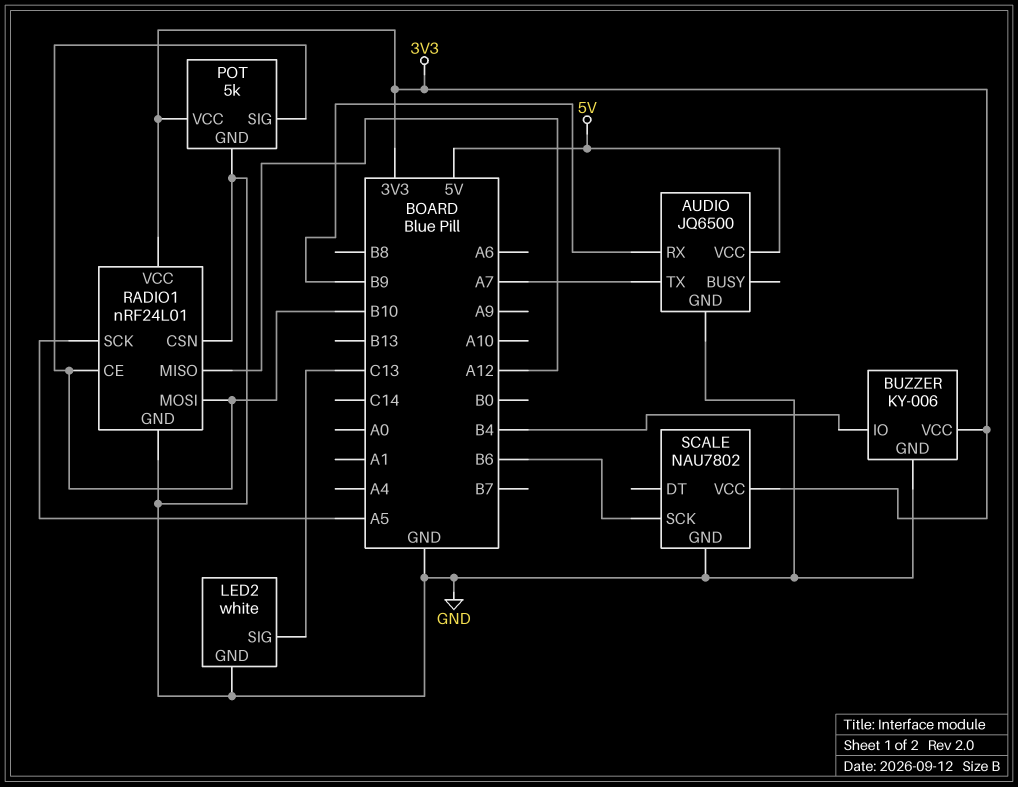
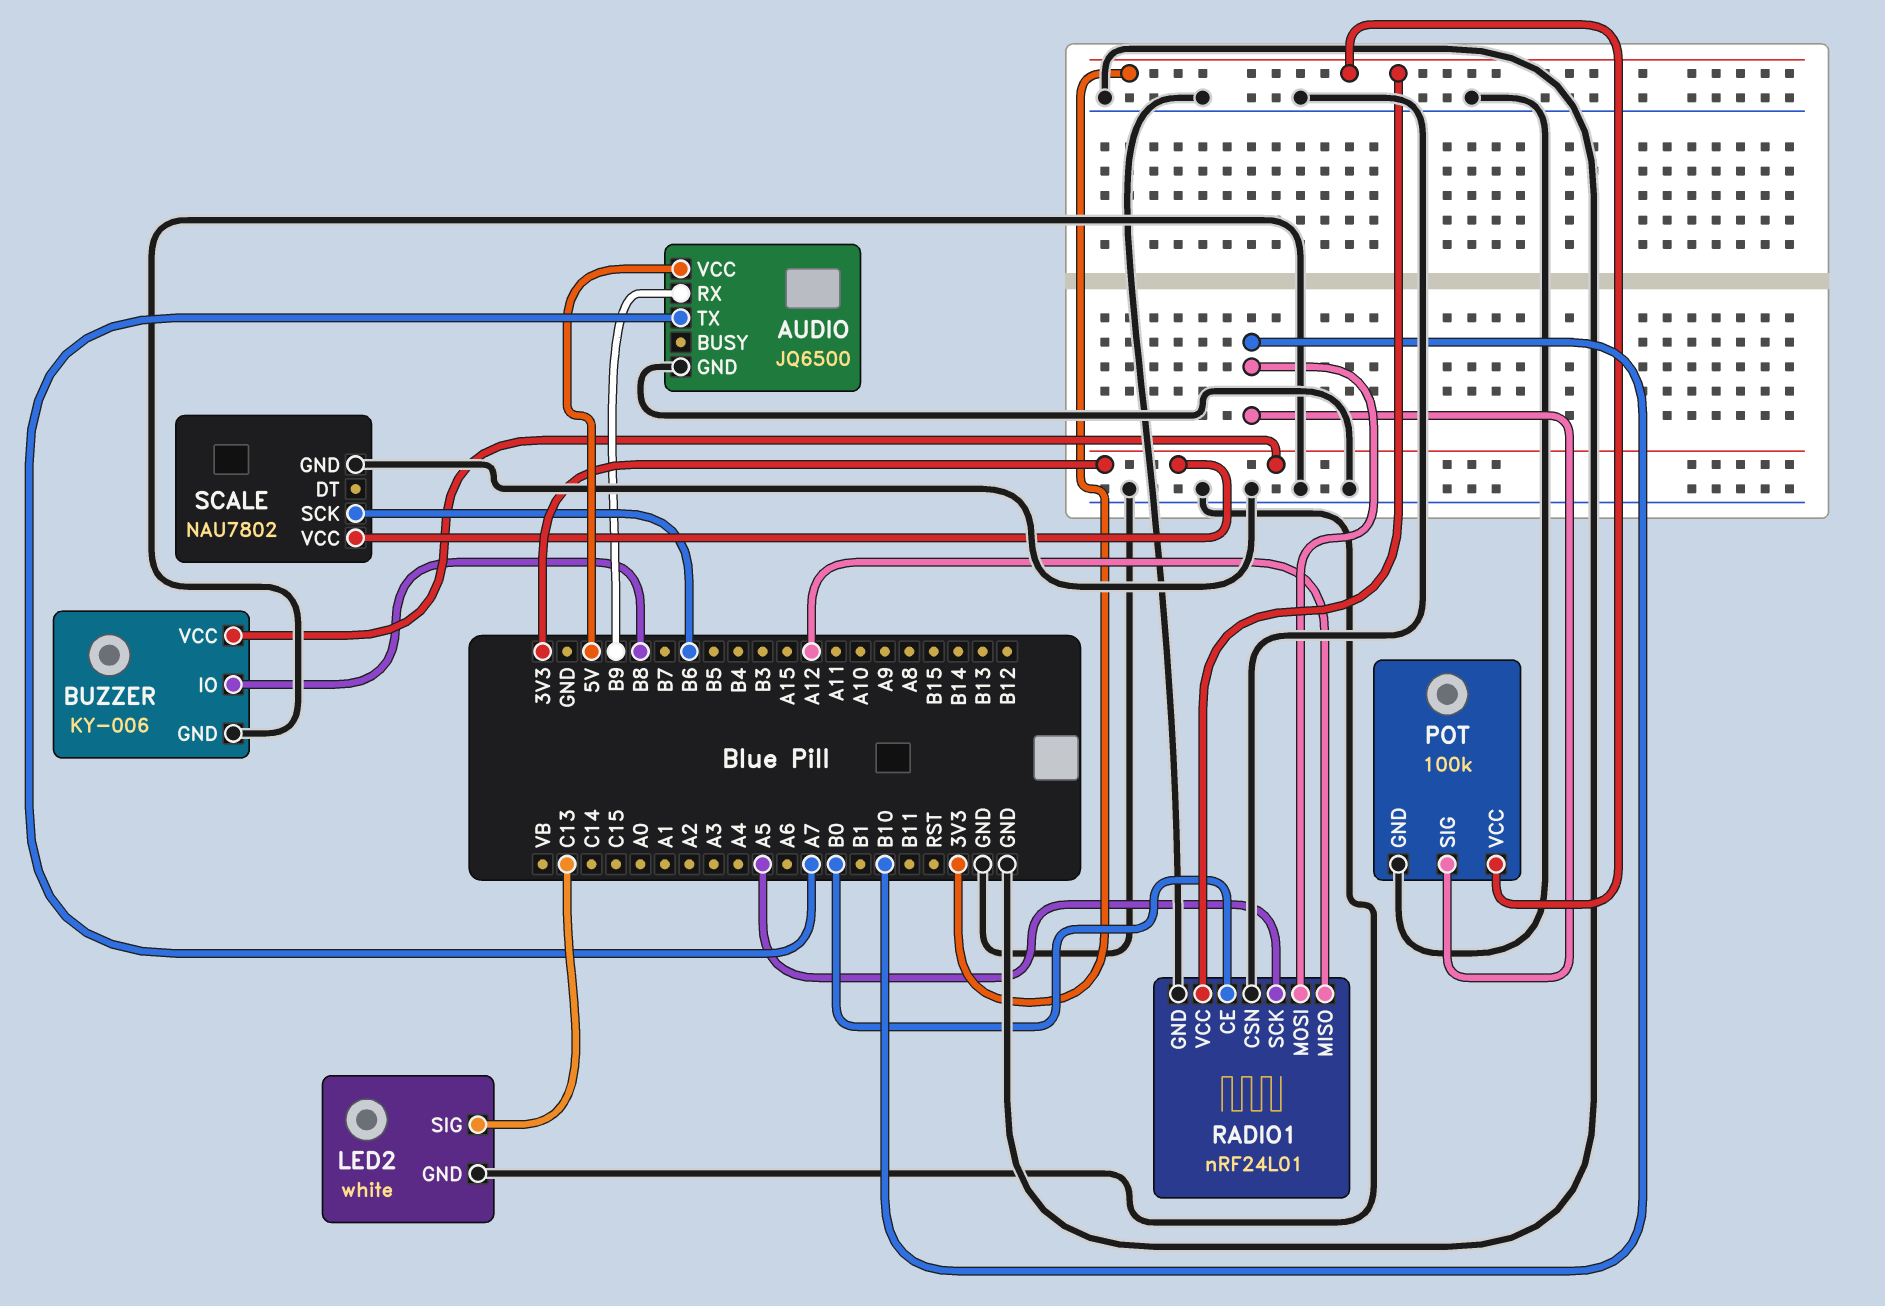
BUZZER pin IO: B4 -> B8
POT: 5k -> 100k
RADIO1 pin CE: B10 -> B0

